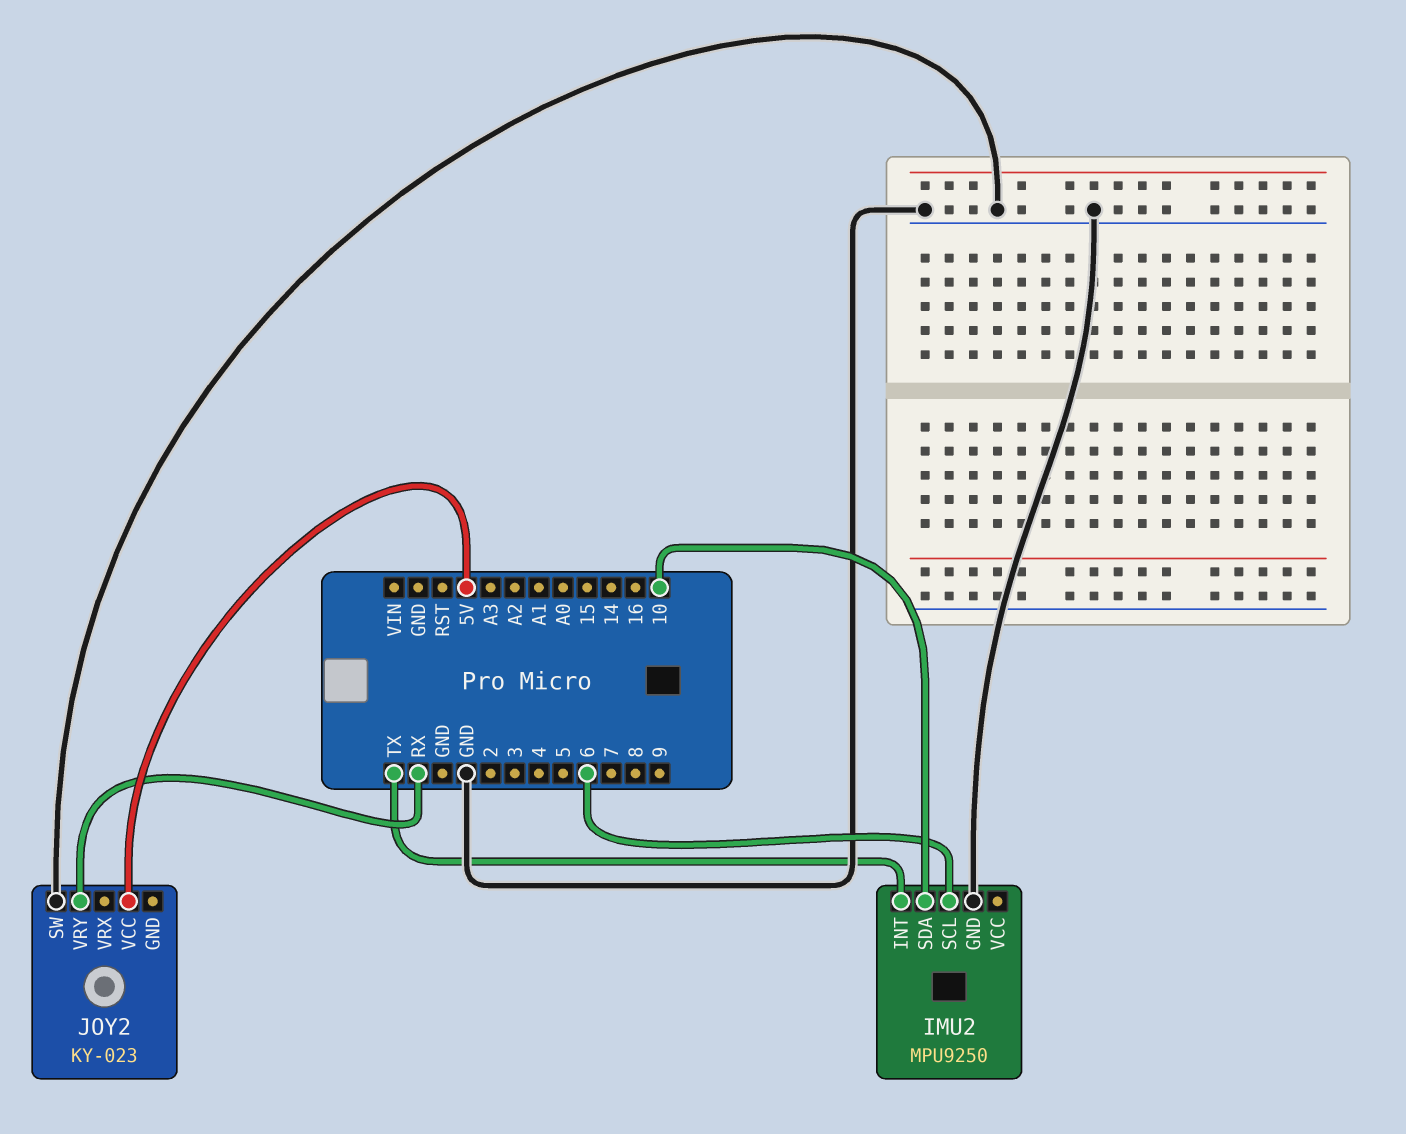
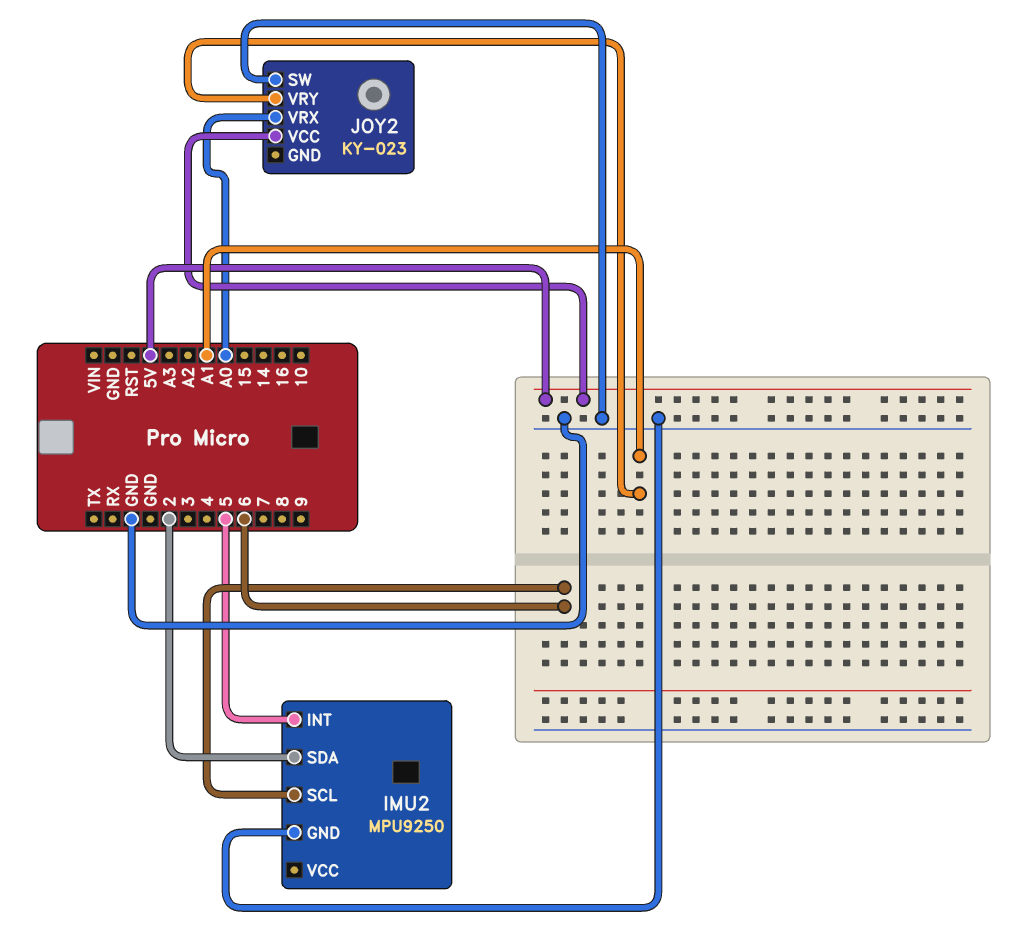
IMU2 pin INT: TX -> 5
IMU2 pin SDA: 10 -> 2
JOY2 pin VRX: none -> A0
JOY2 pin VRY: RX -> A1

